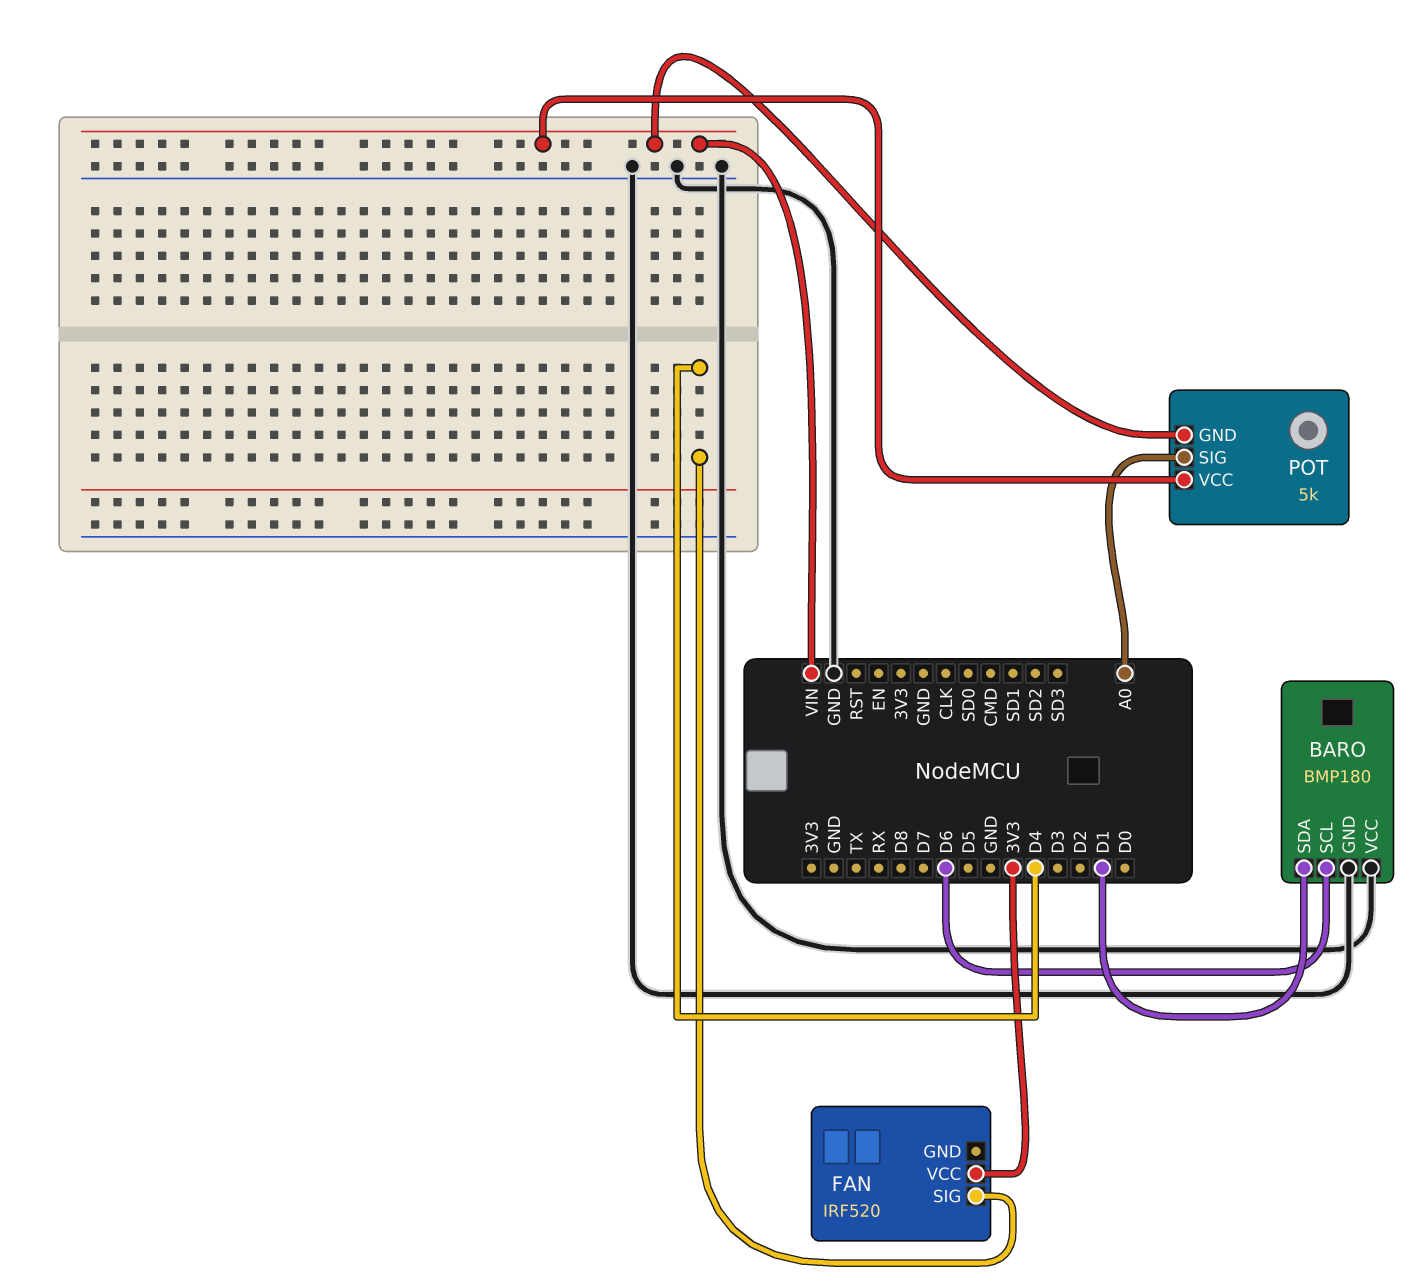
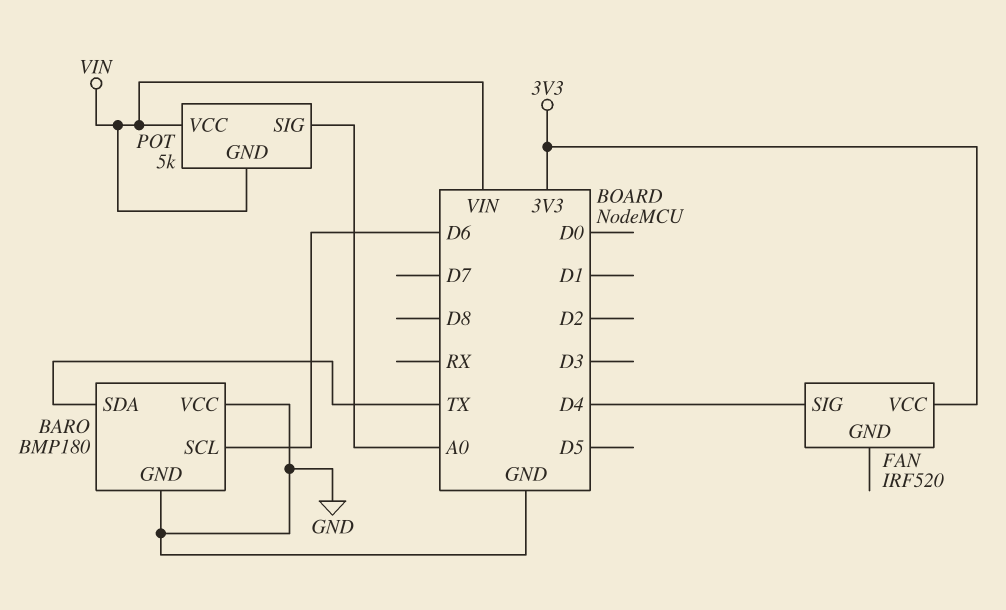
BARO pin SDA: D1 -> TX

